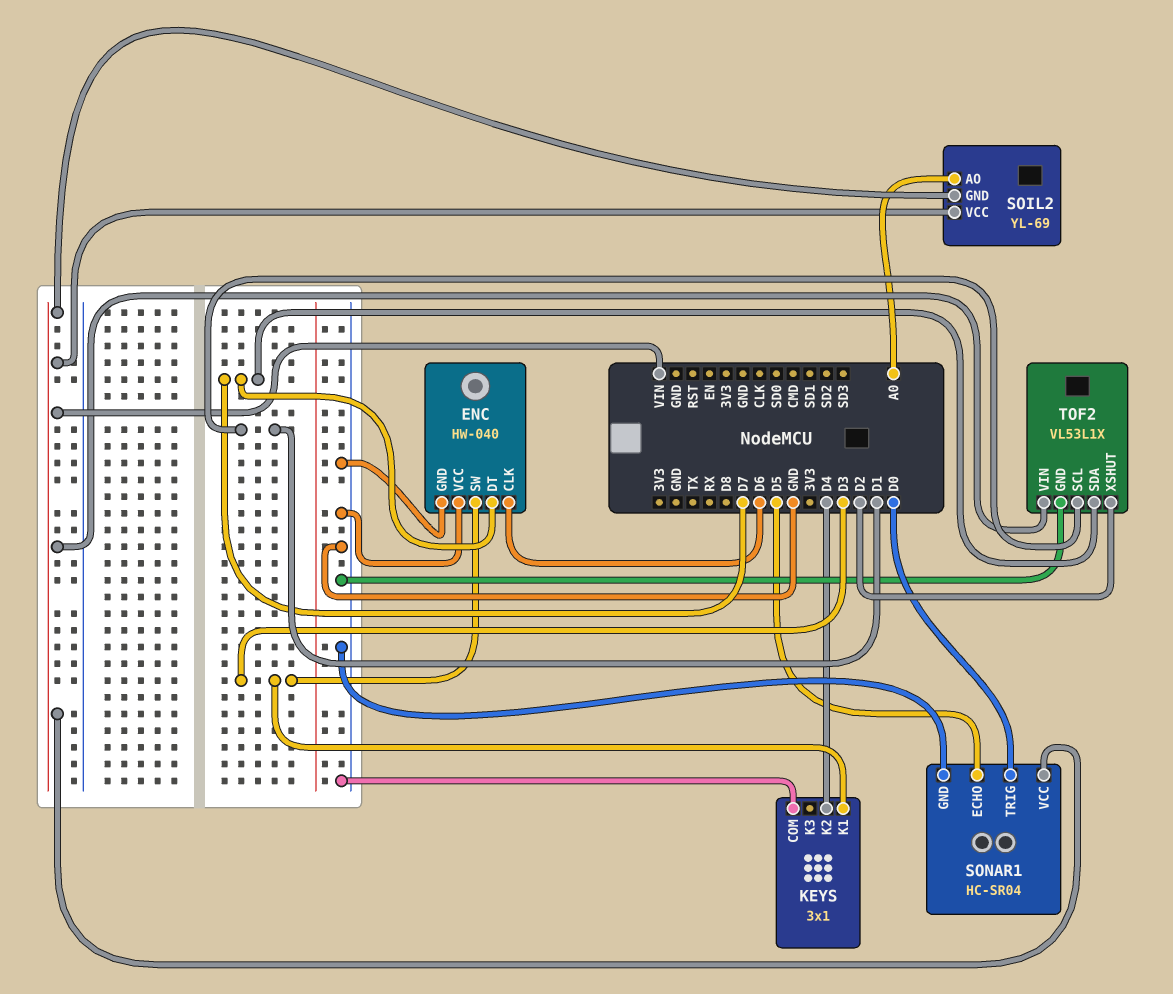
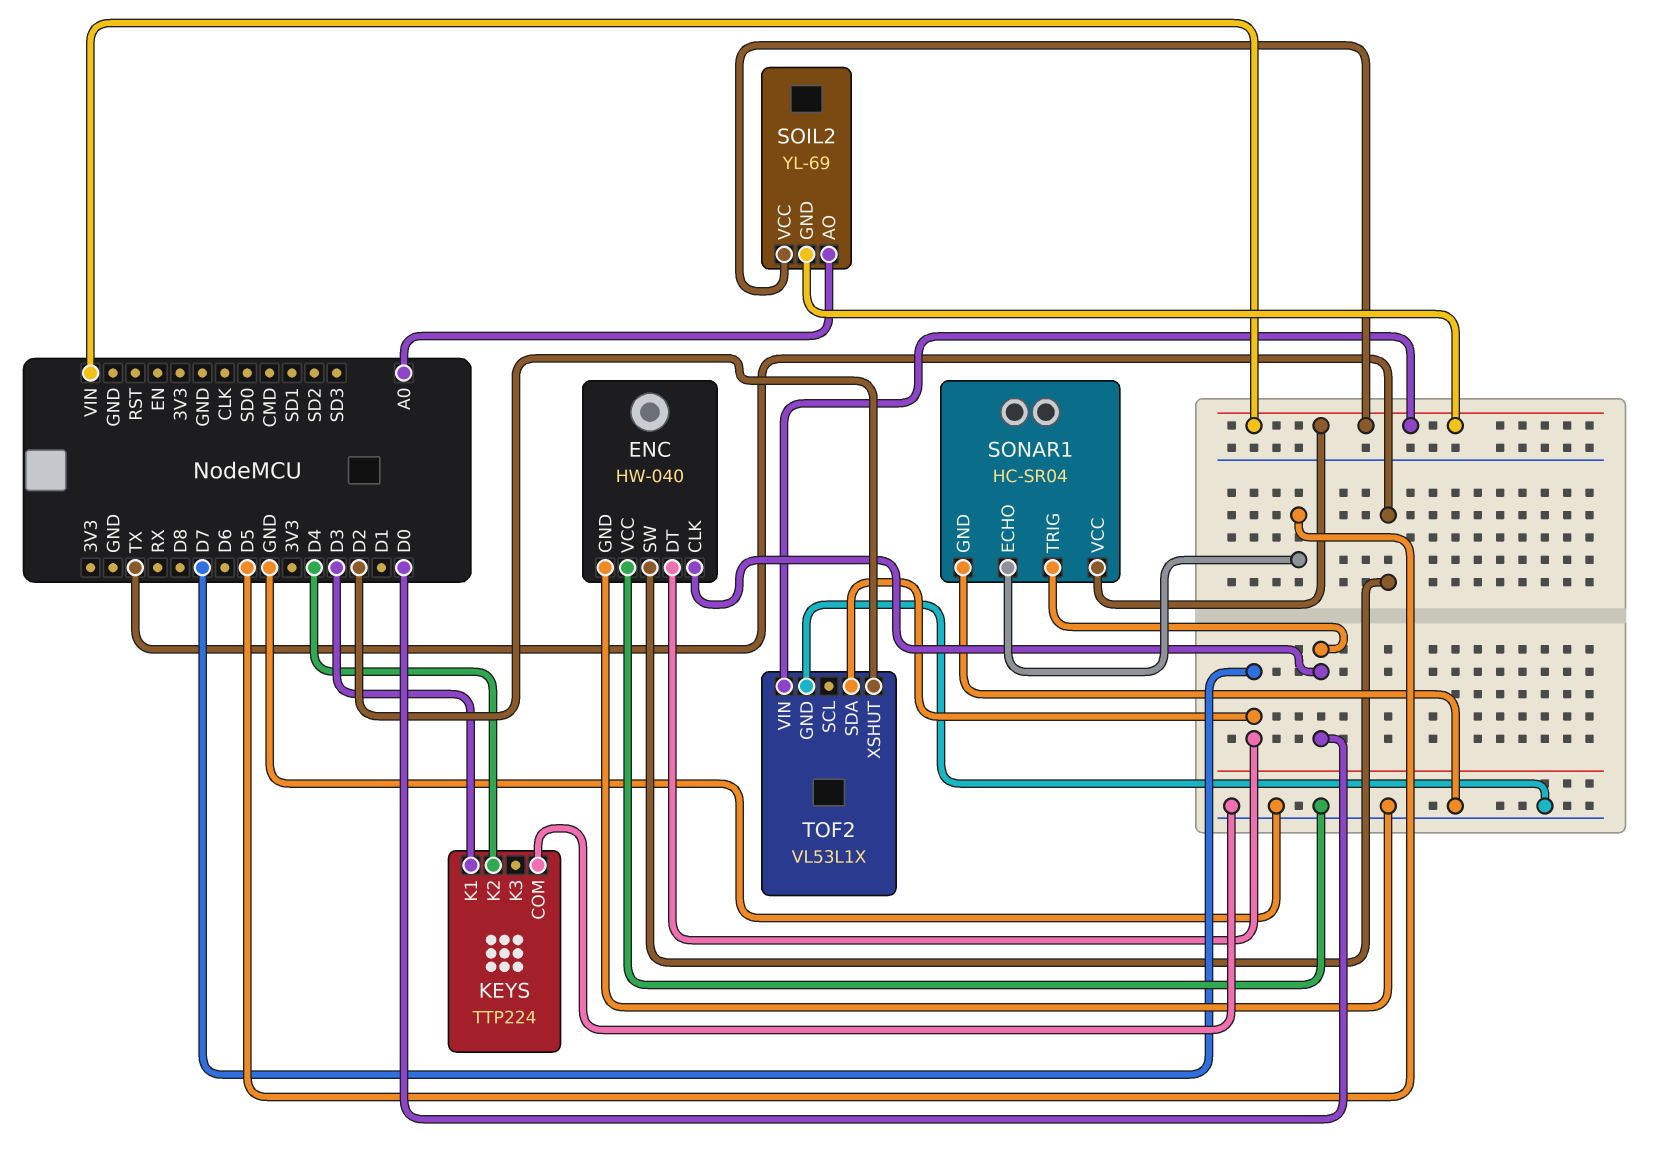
ENC pin CLK: D6 -> D0
ENC pin SW: D3 -> TX
KEYS: 3x1 -> TTP224
TOF2 pin SCL: D1 -> none

